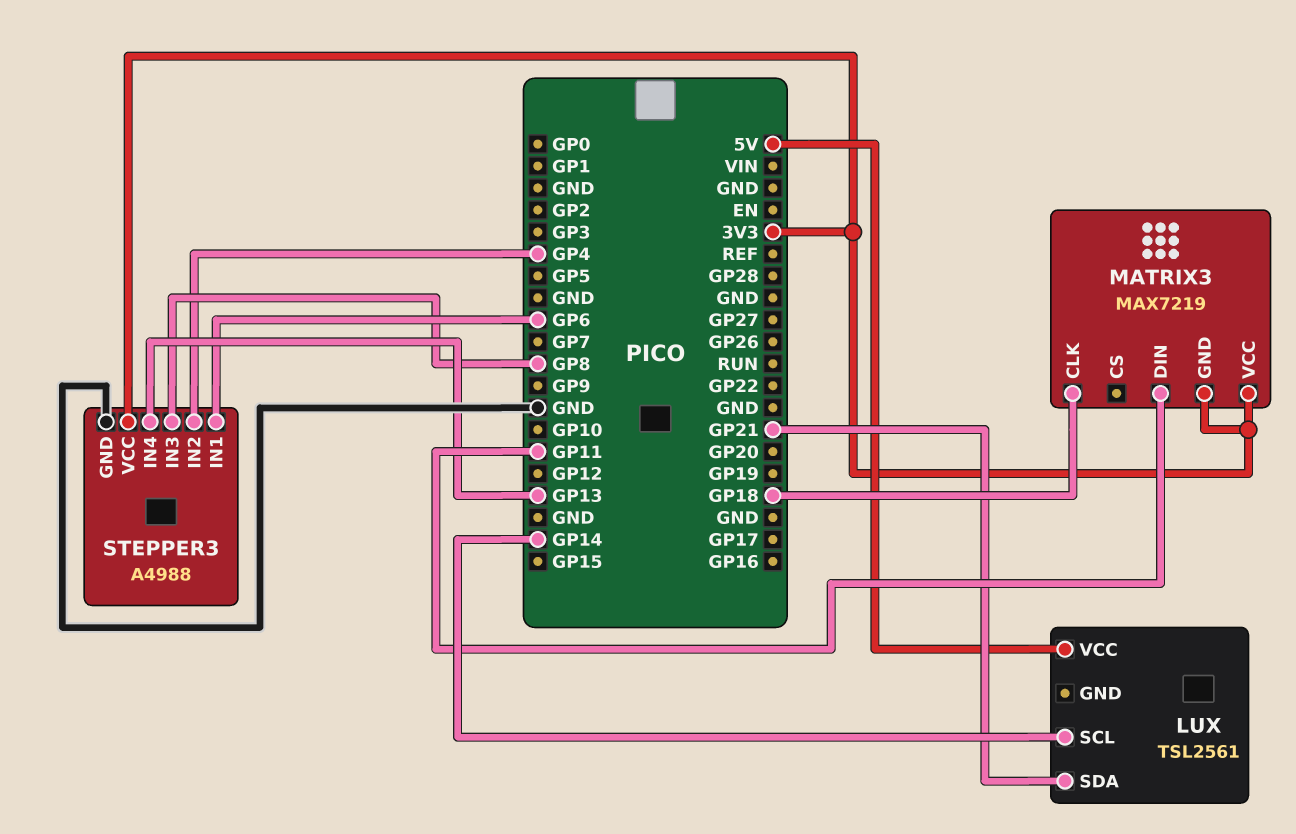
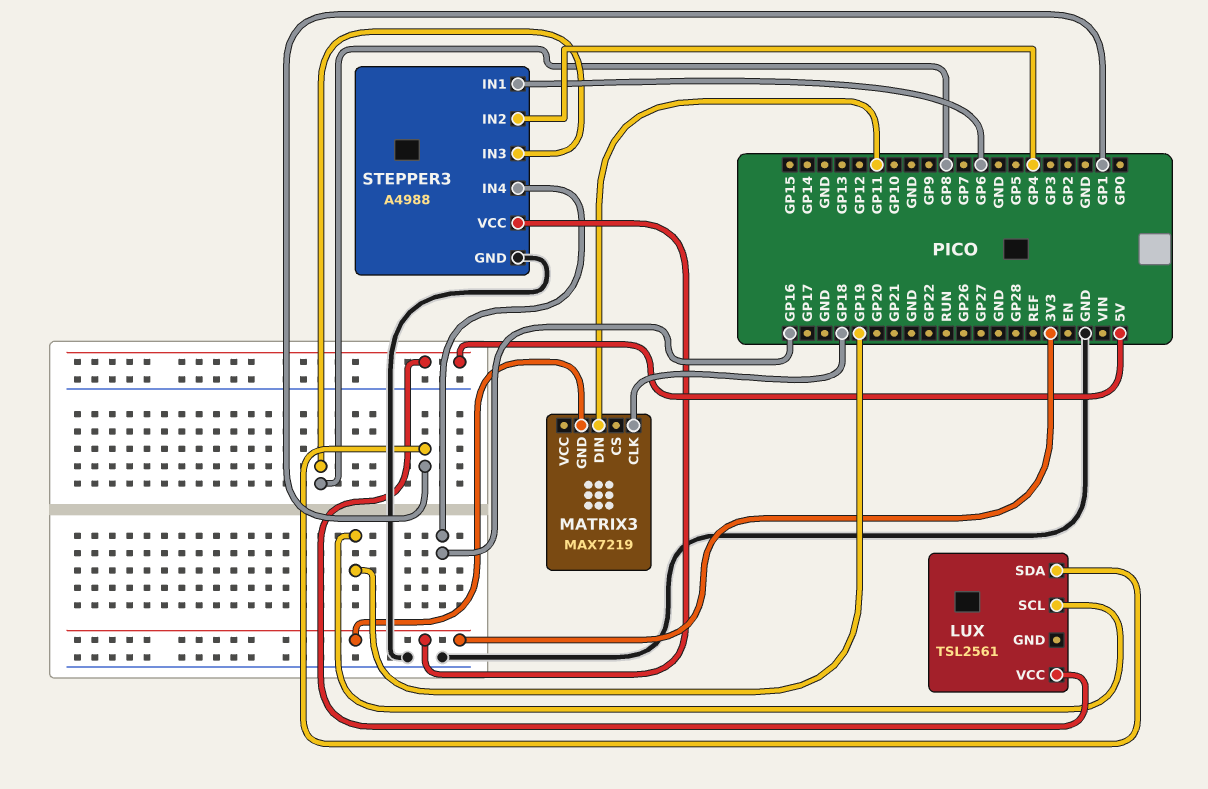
LUX pin SCL: GP14 -> GP19
LUX pin SDA: GP21 -> GP1
MATRIX3 pin VCC: 3V3 -> none
STEPPER3 pin IN4: GP13 -> GP16

